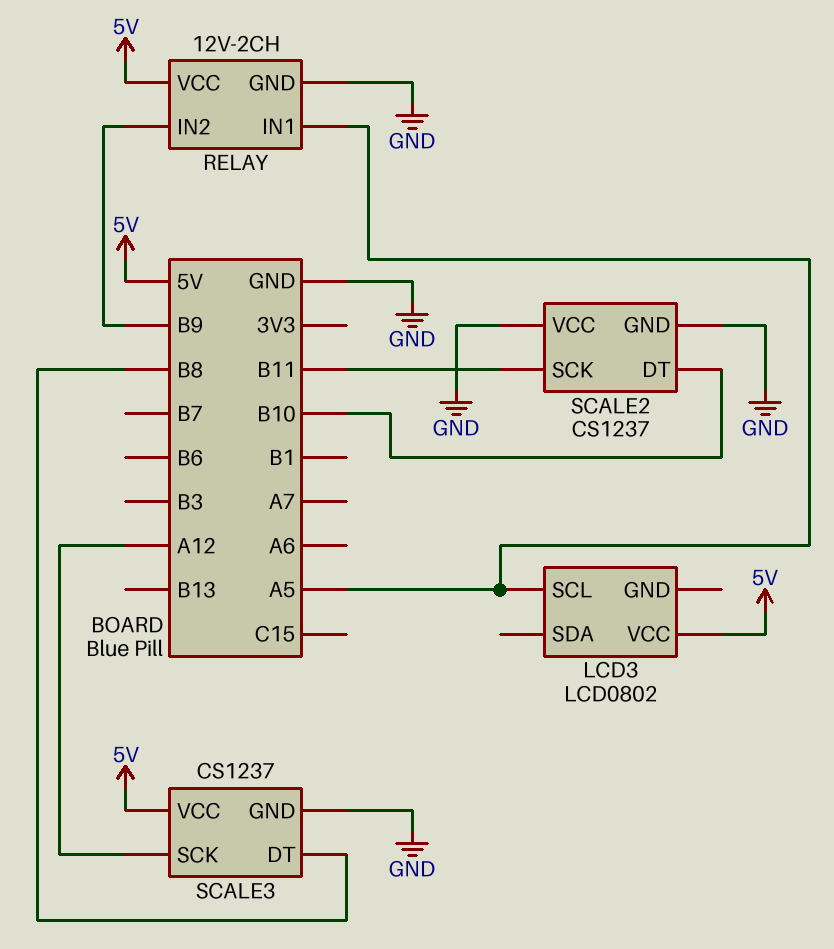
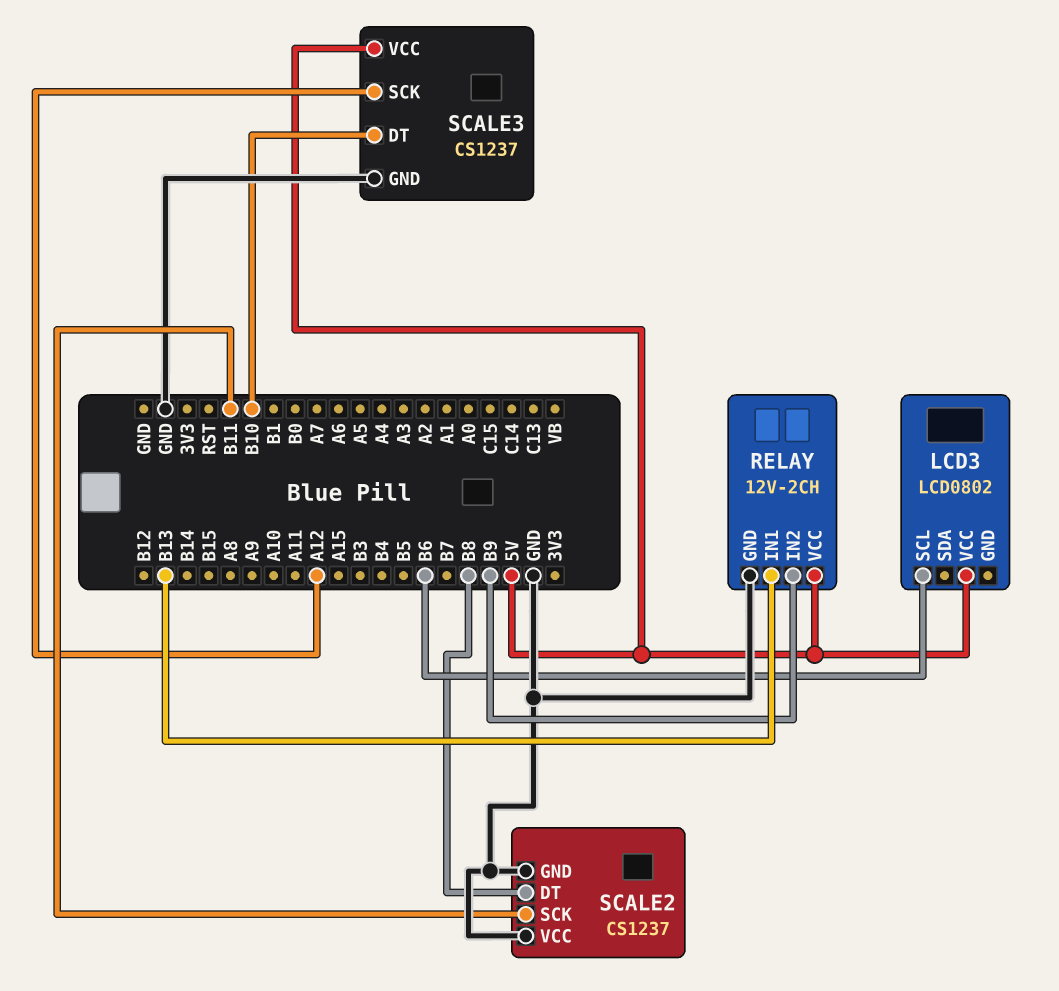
LCD3 pin SCL: A5 -> B6
RELAY pin IN1: A5 -> B13
SCALE2 pin DT: B10 -> B8
SCALE3 pin DT: B8 -> B10

